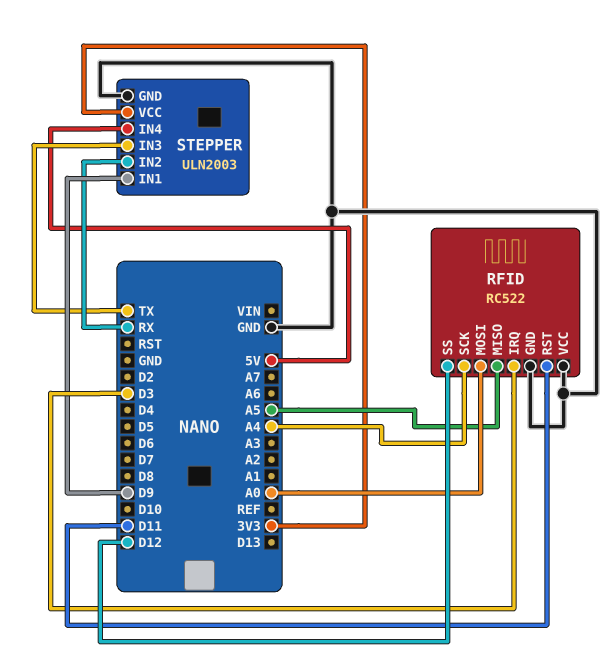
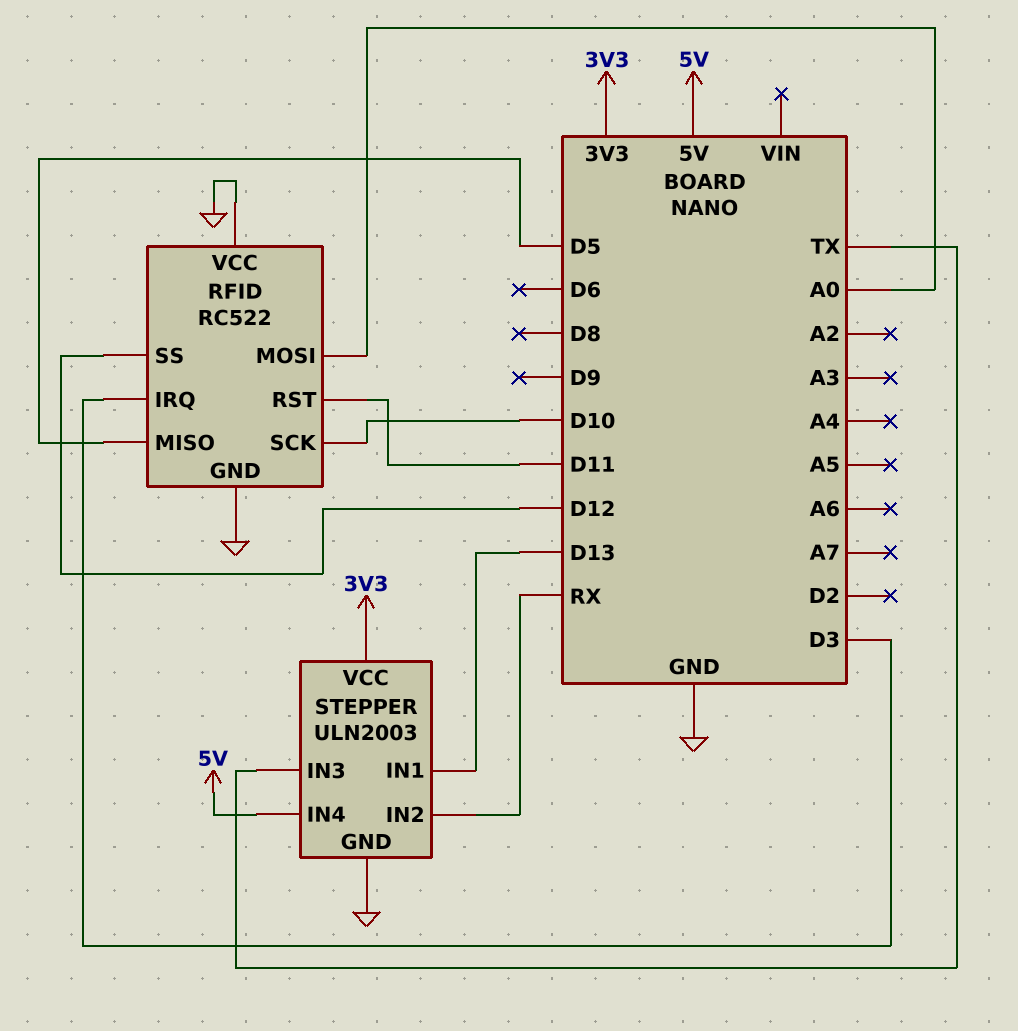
RFID pin MISO: A5 -> D5
RFID pin SCK: A4 -> D10
STEPPER pin IN1: D9 -> D13

